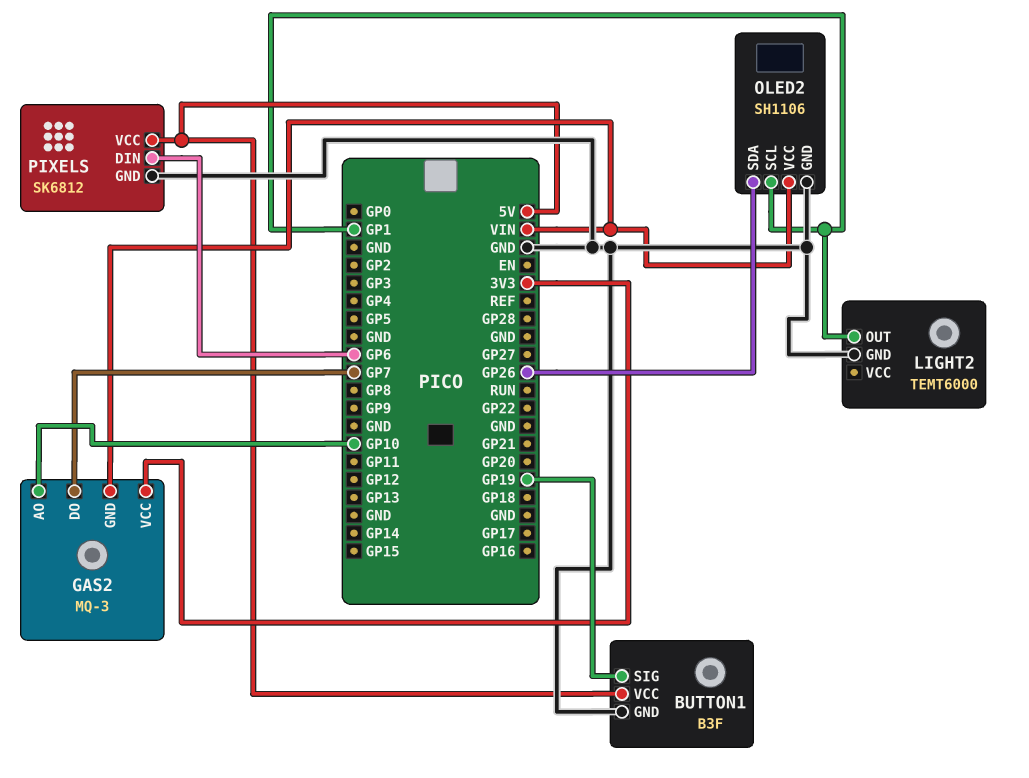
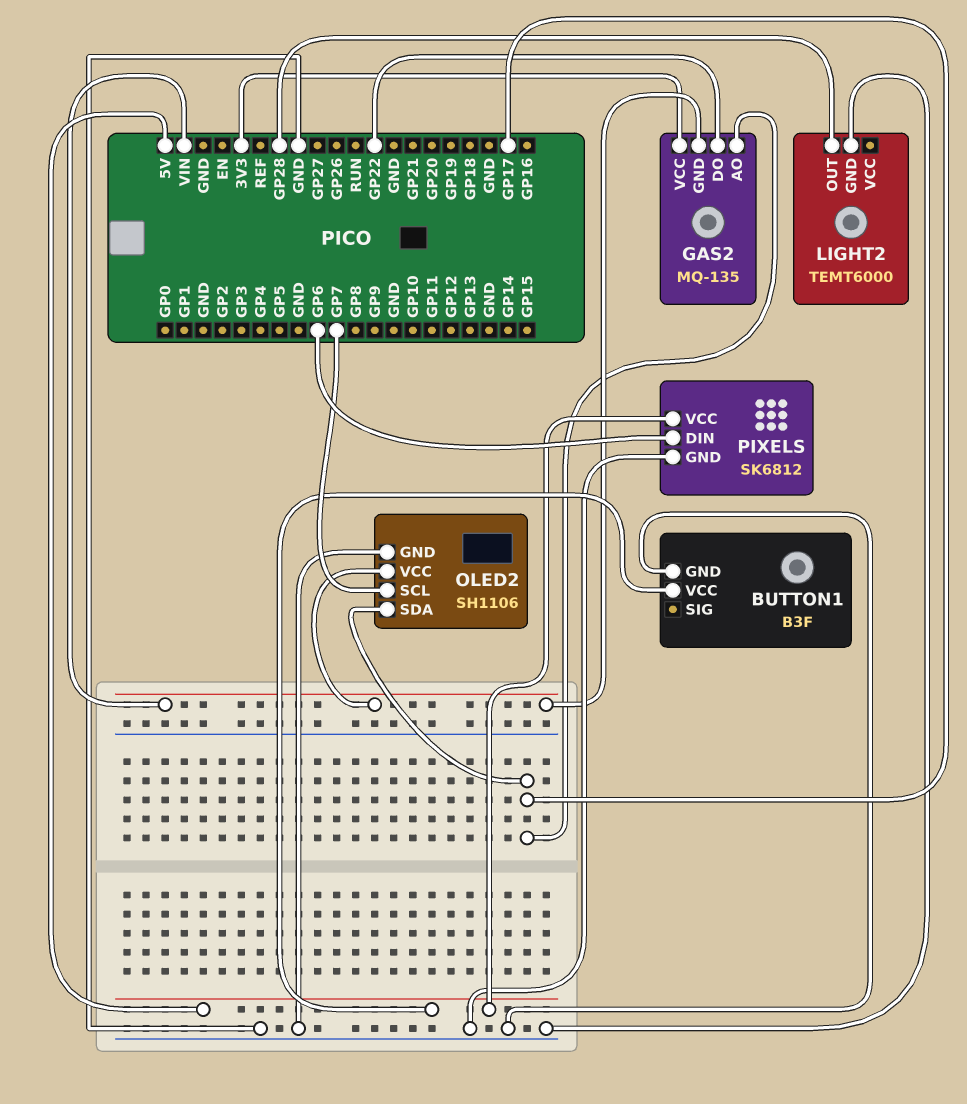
BUTTON1 pin SIG: GP19 -> none
GAS2: MQ-3 -> MQ-135
GAS2 pin AO: GP10 -> GP17
GAS2 pin DO: GP7 -> GP22
LIGHT2 pin OUT: GP1 -> GP28
OLED2 pin SCL: GP1 -> GP7
OLED2 pin SDA: GP26 -> GP17

